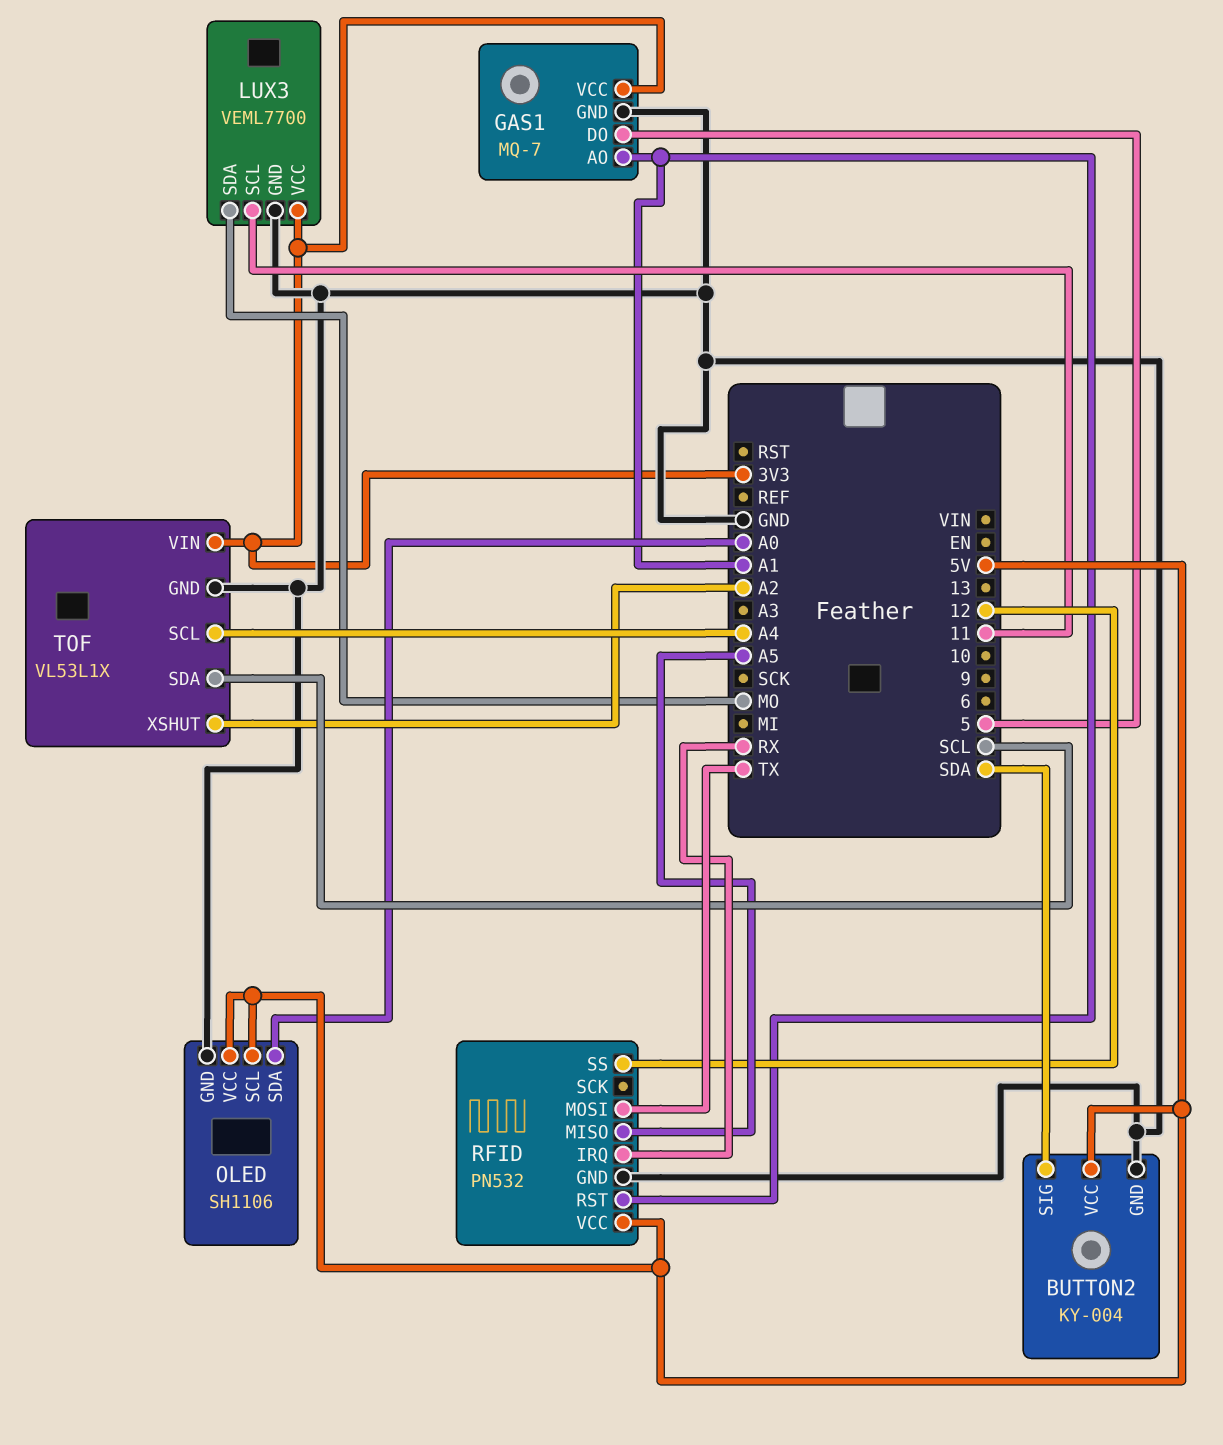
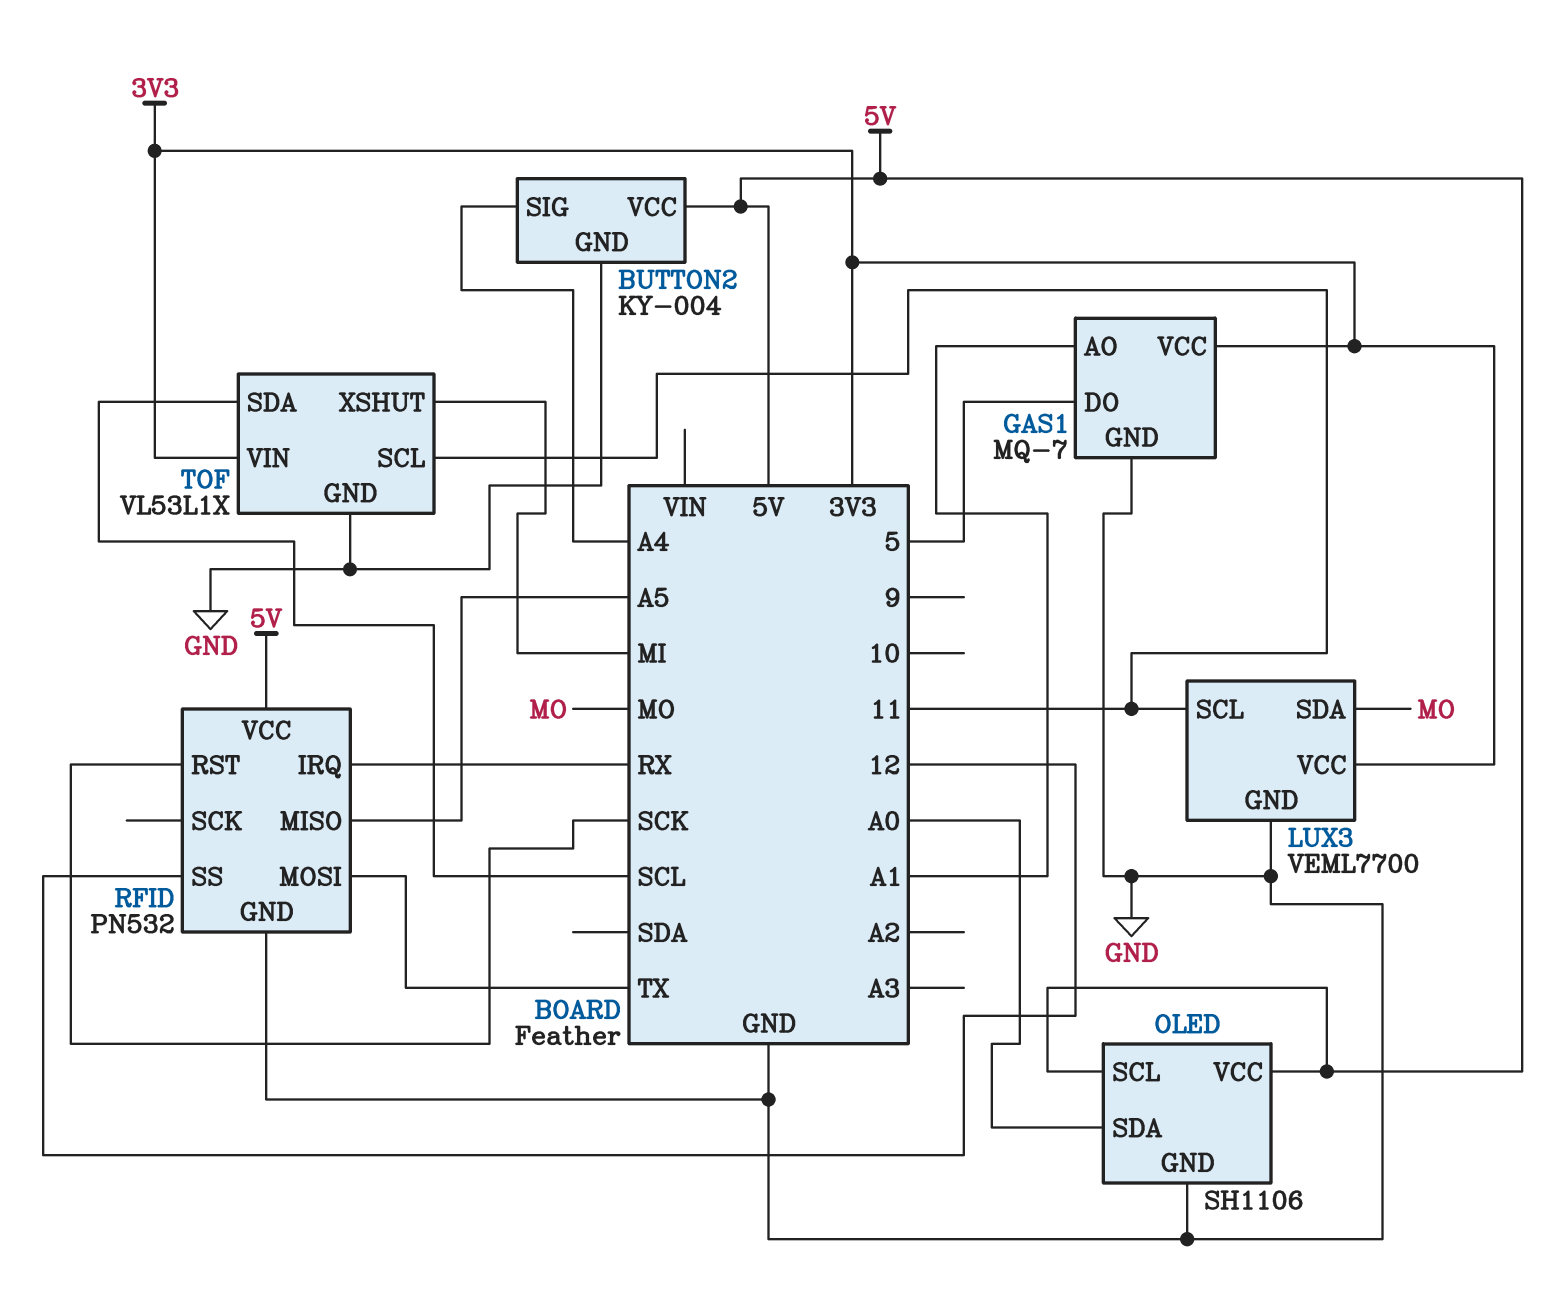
BUTTON2 pin SIG: SDA -> A4
RFID pin RST: A1 -> SCK
TOF pin SCL: A4 -> 11
TOF pin XSHUT: A2 -> MI

